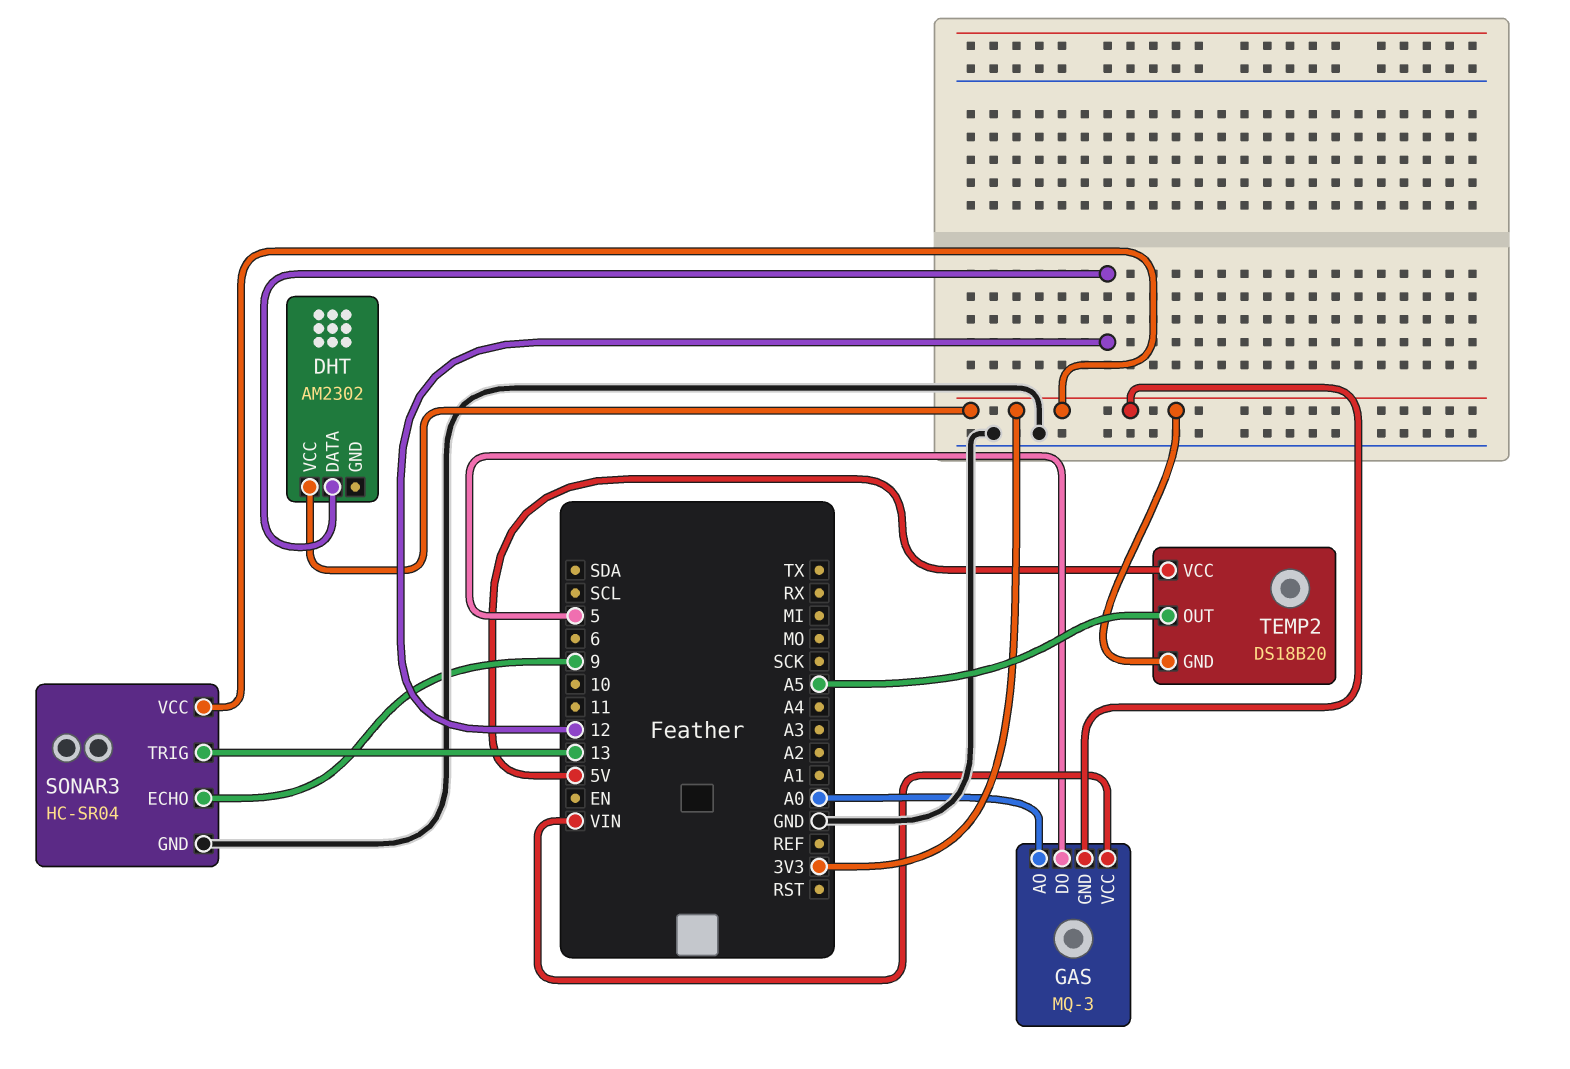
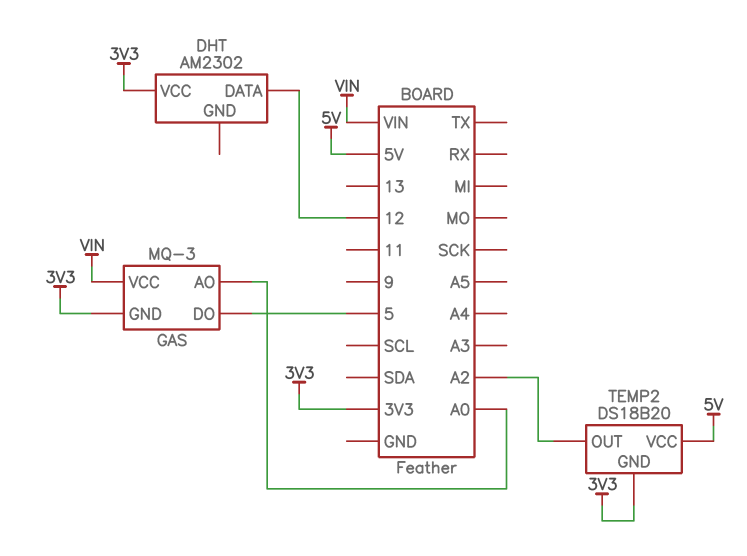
SONAR3: HC-SR04 -> none
SONAR3 pin ECHO: 9 -> none
SONAR3 pin GND: GND -> none
SONAR3 pin TRIG: 13 -> none
SONAR3 pin VCC: 3V3 -> none
TEMP2 pin OUT: A5 -> A2

